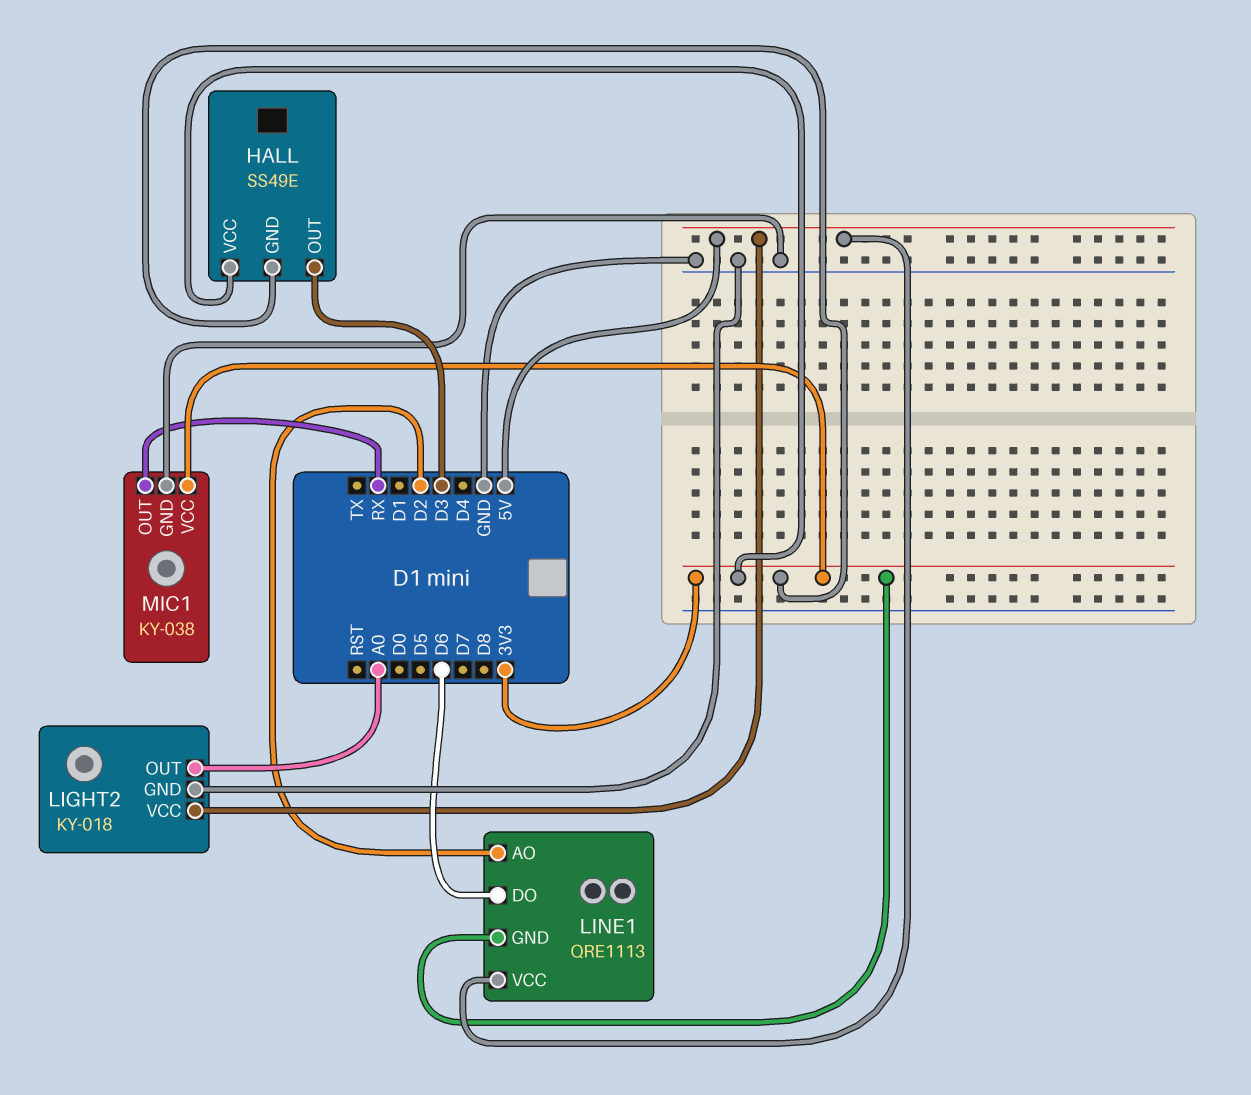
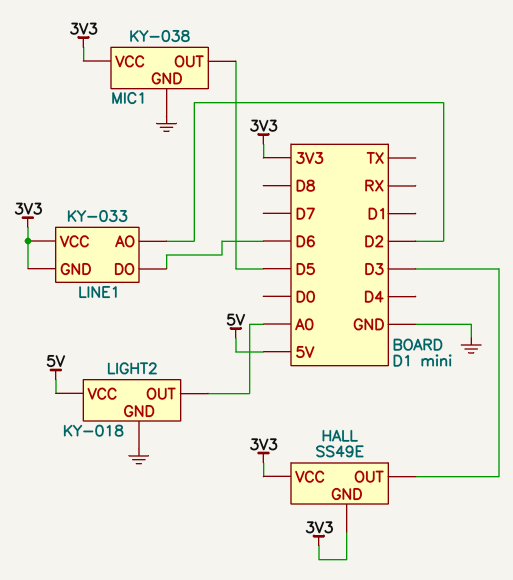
LINE1: QRE1113 -> KY-033
LINE1 pin VCC: 5V -> 3V3
MIC1 pin OUT: RX -> D5

